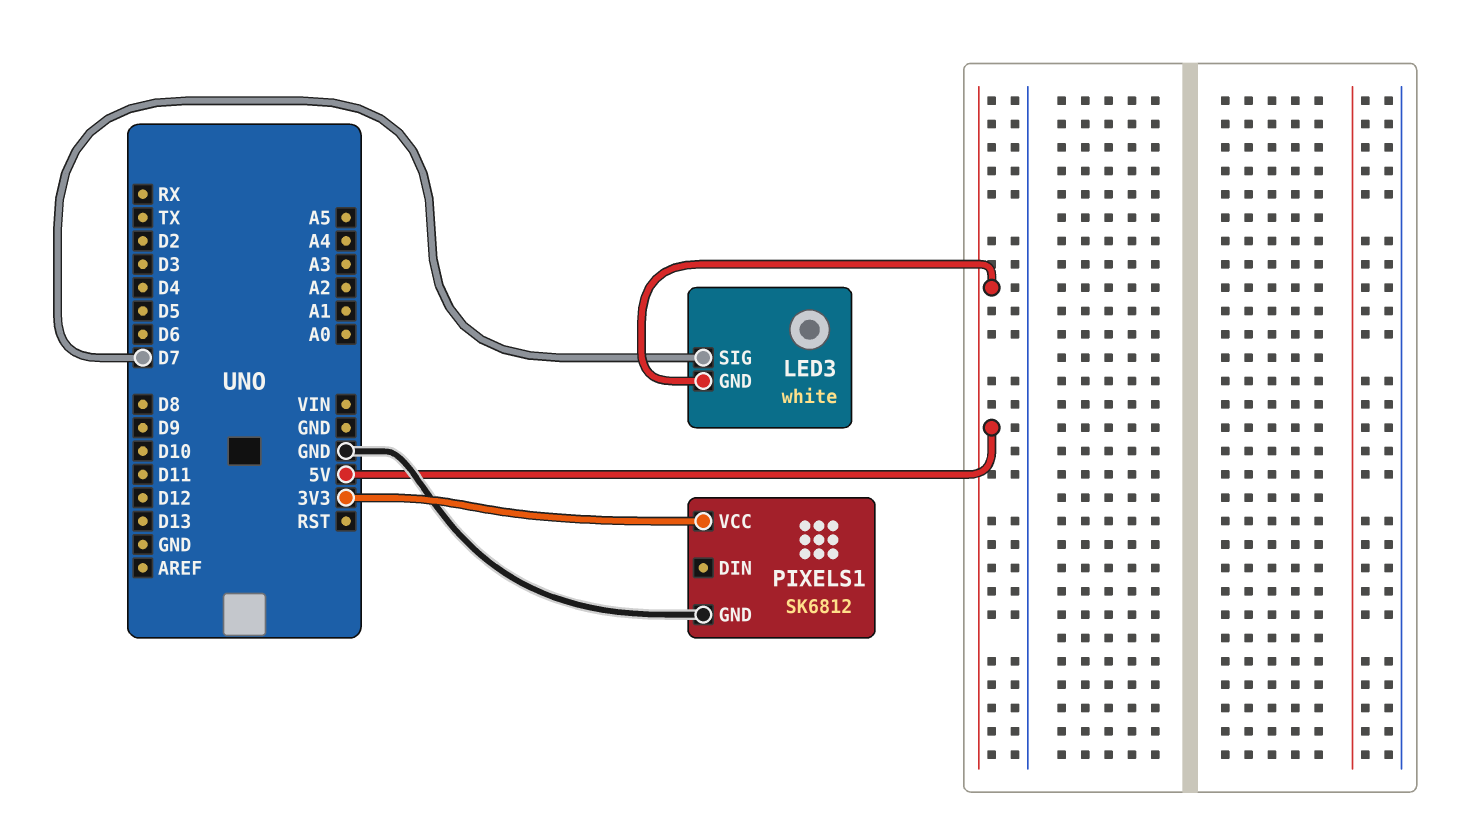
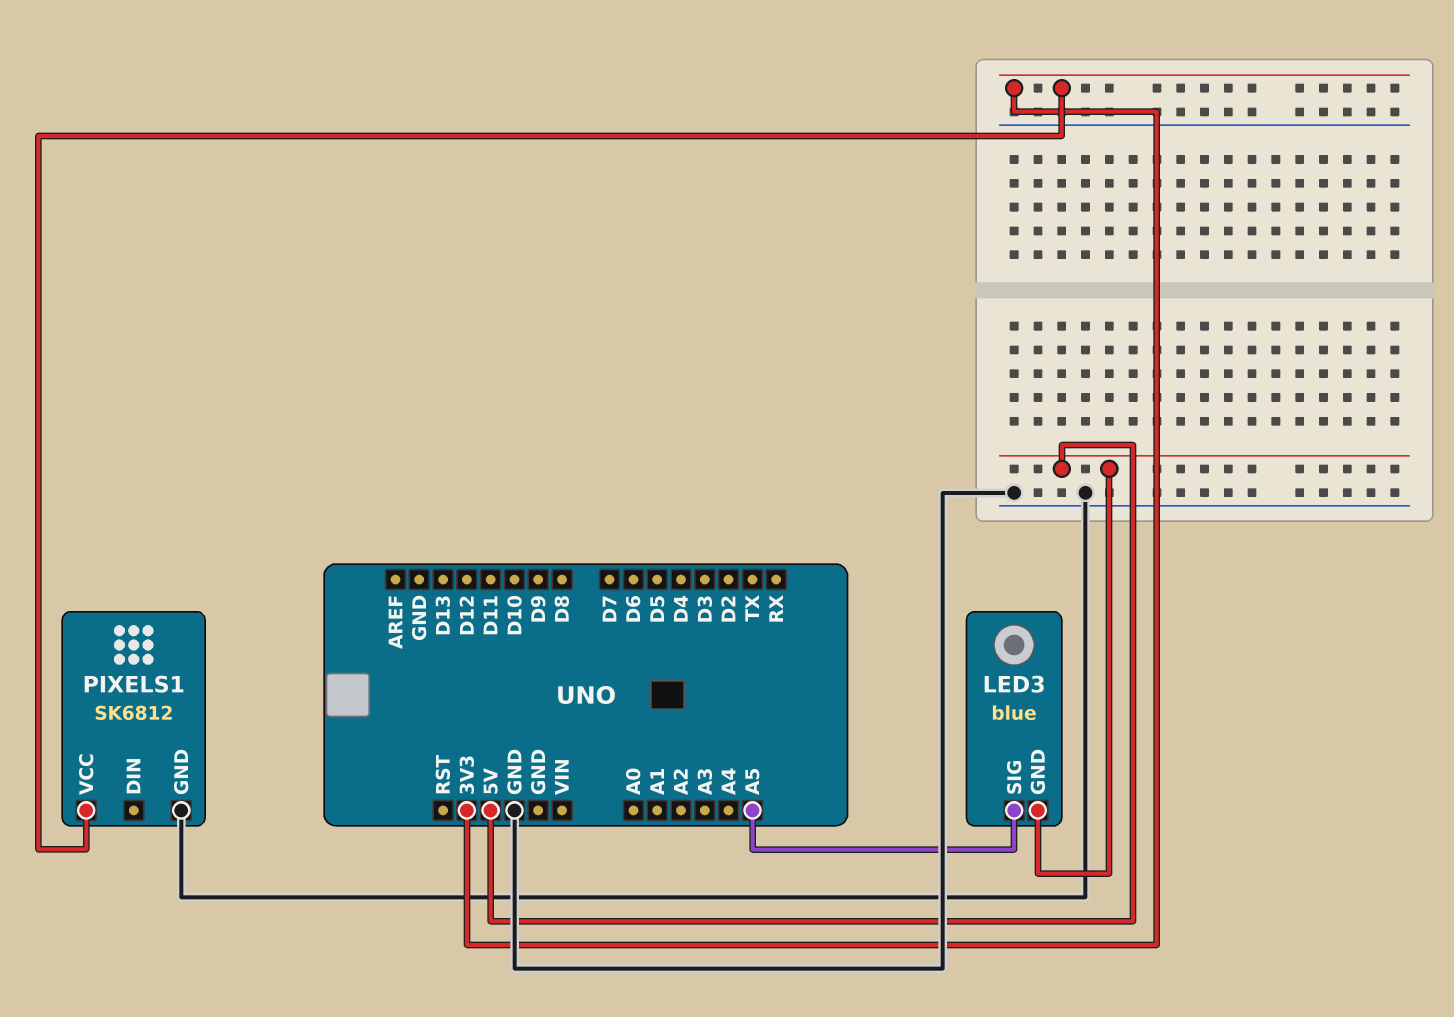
LED3: white -> blue
LED3 pin SIG: D7 -> A5

